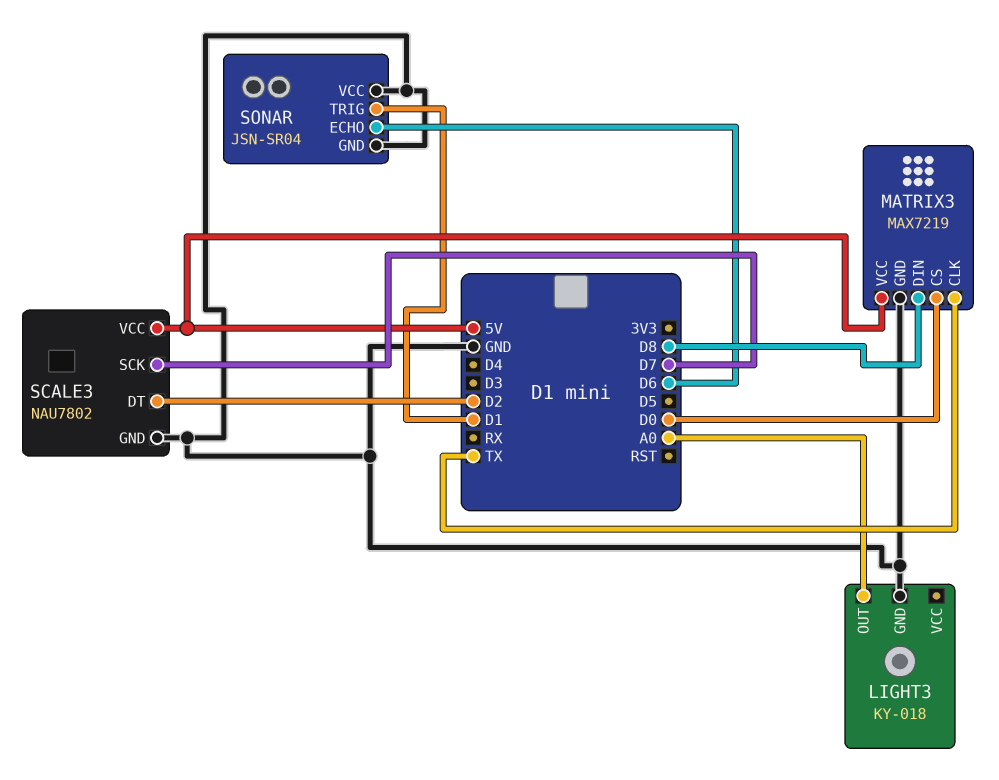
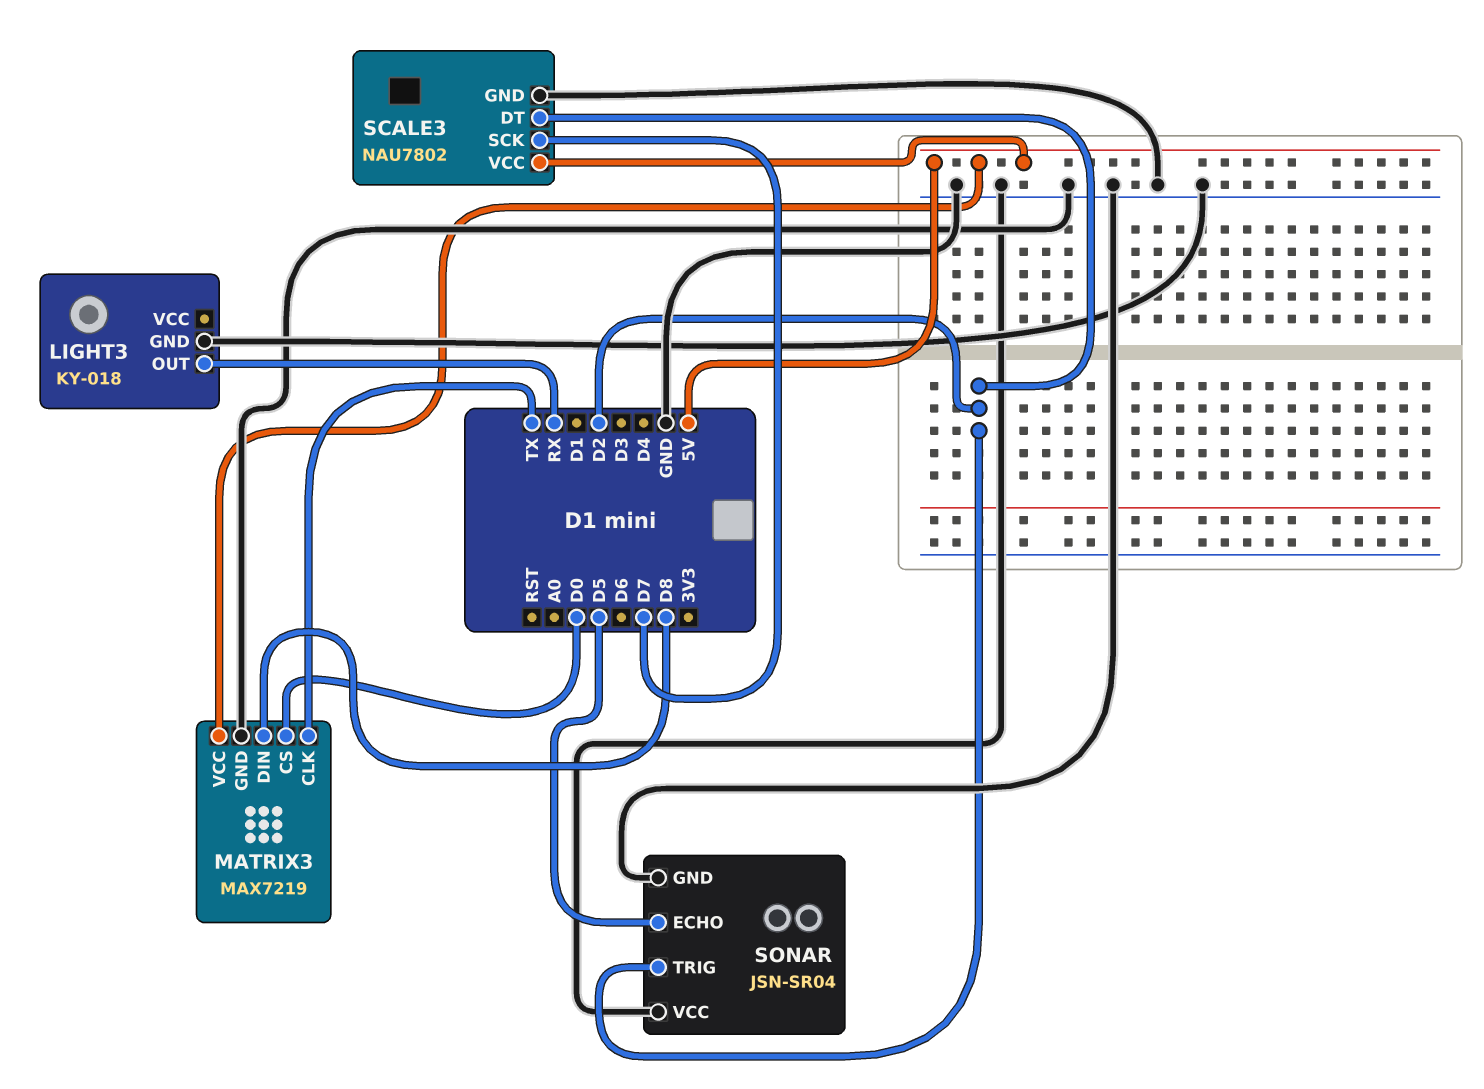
LIGHT3 pin OUT: A0 -> RX
SONAR pin ECHO: D6 -> D5
SONAR pin TRIG: D1 -> D2

